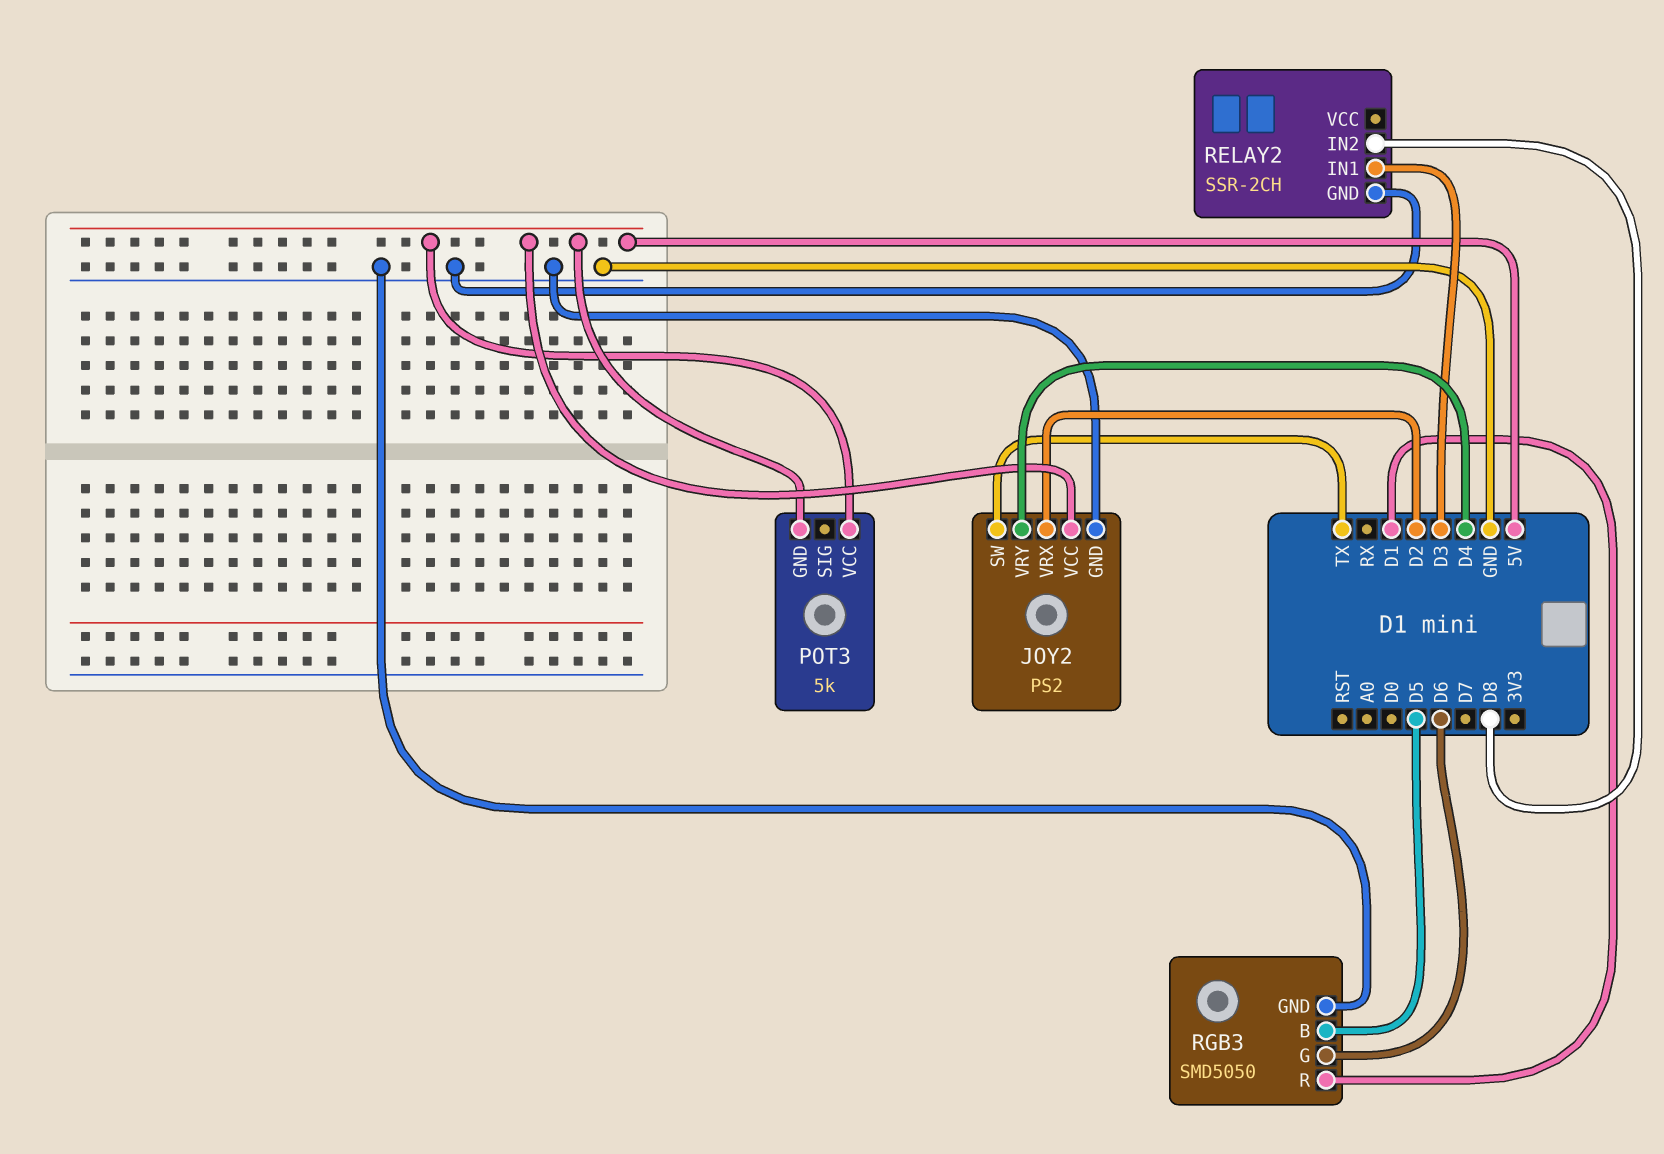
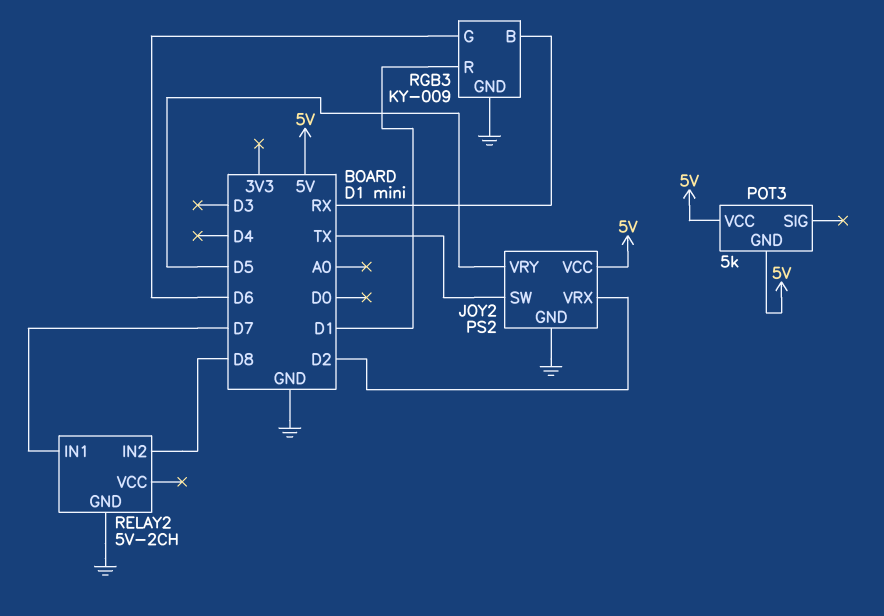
JOY2 pin VRY: D4 -> D5
RELAY2: SSR-2CH -> 5V-2CH
RELAY2 pin IN1: D3 -> D7
RGB3: SMD5050 -> KY-009
RGB3 pin B: D5 -> RX

